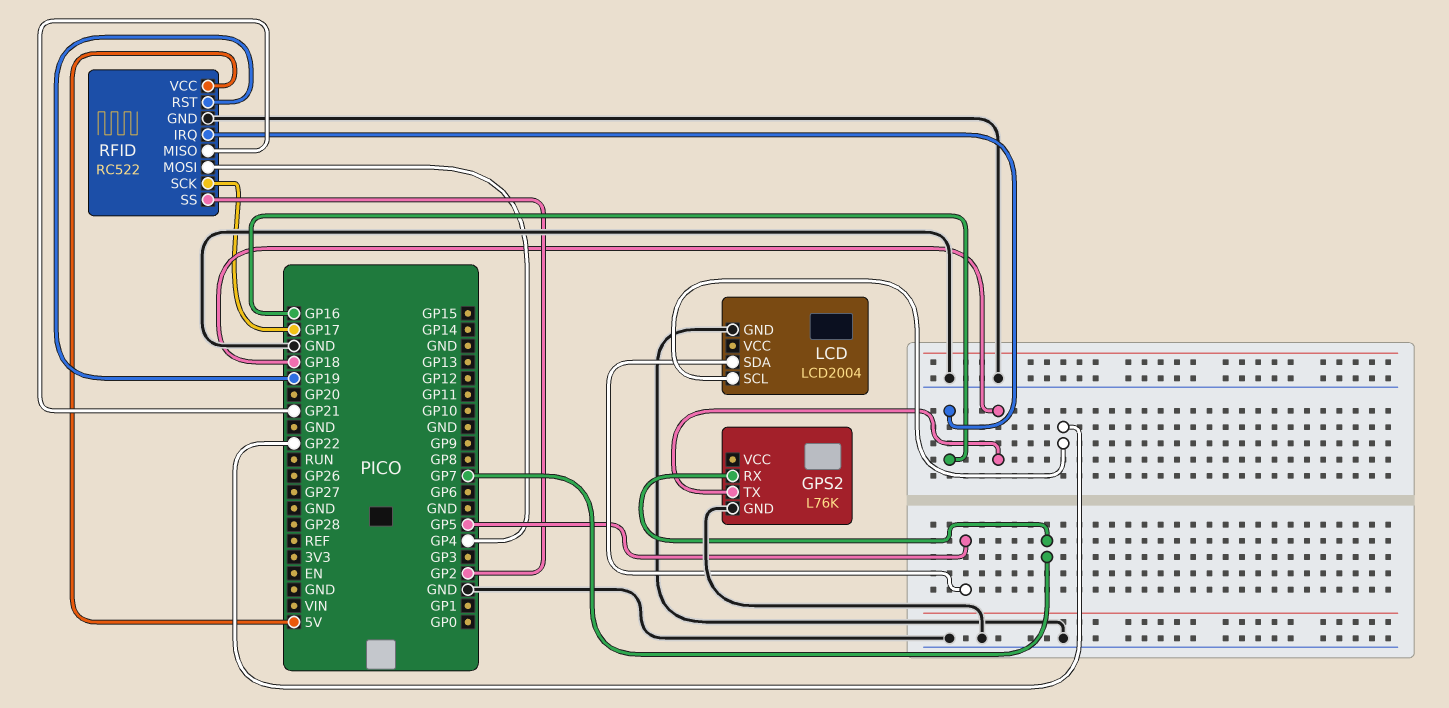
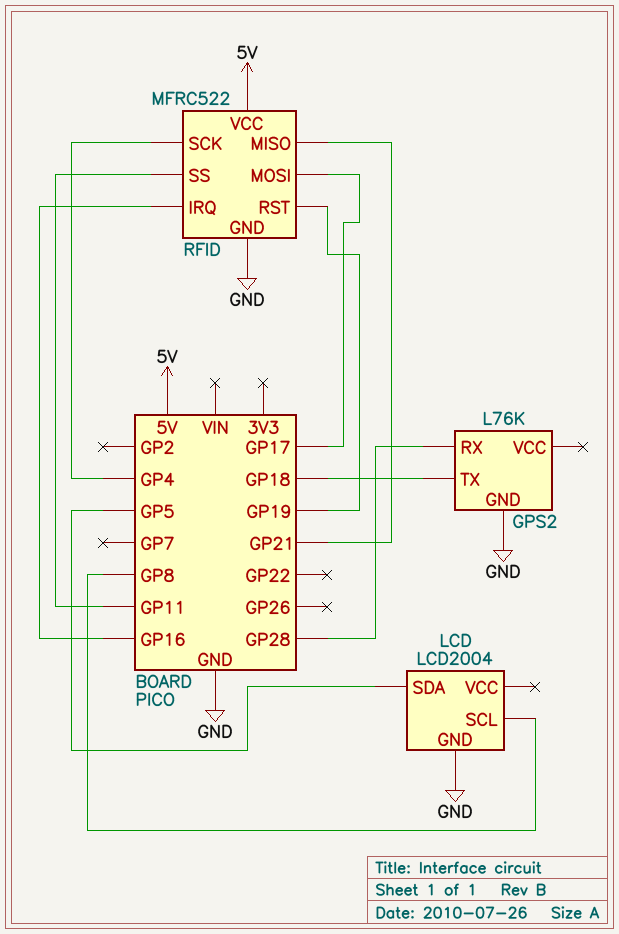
GPS2 pin RX: GP7 -> GP28
LCD pin SCL: GP22 -> GP8
RFID: RC522 -> MFRC522
RFID pin MOSI: GP4 -> GP17
RFID pin SCK: GP17 -> GP4
RFID pin SS: GP2 -> GP11

